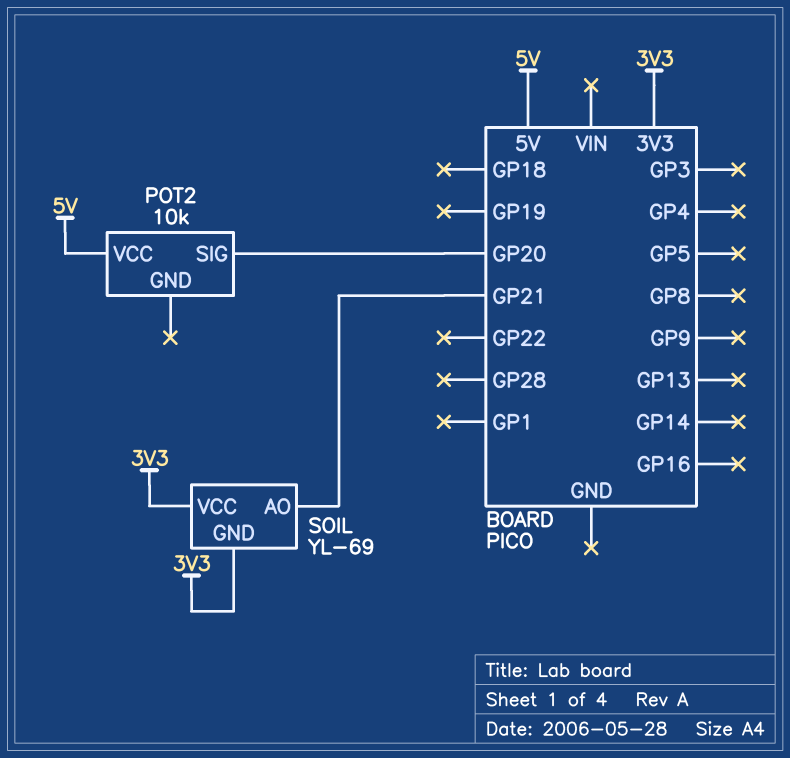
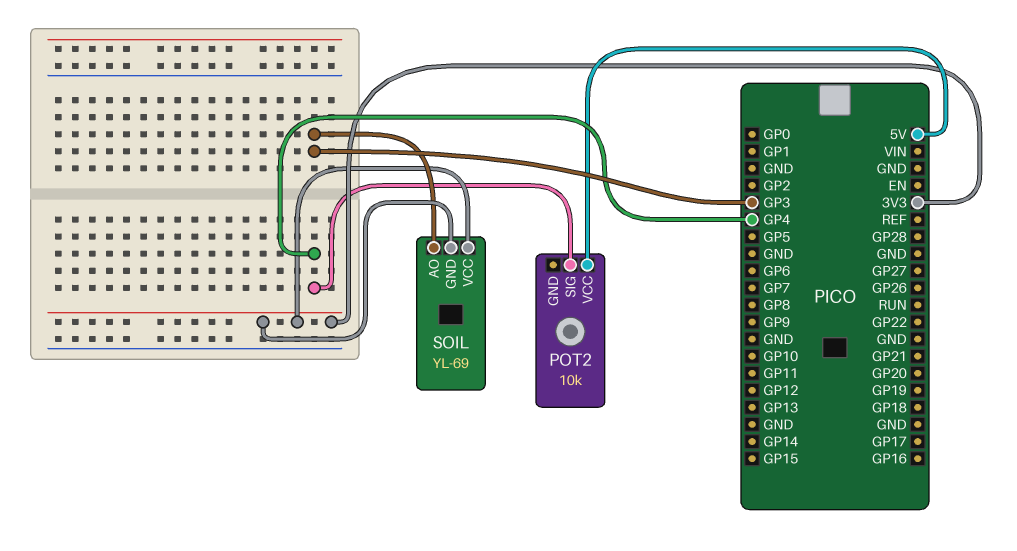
POT2 pin SIG: GP20 -> GP4
SOIL pin AO: GP21 -> GP3

